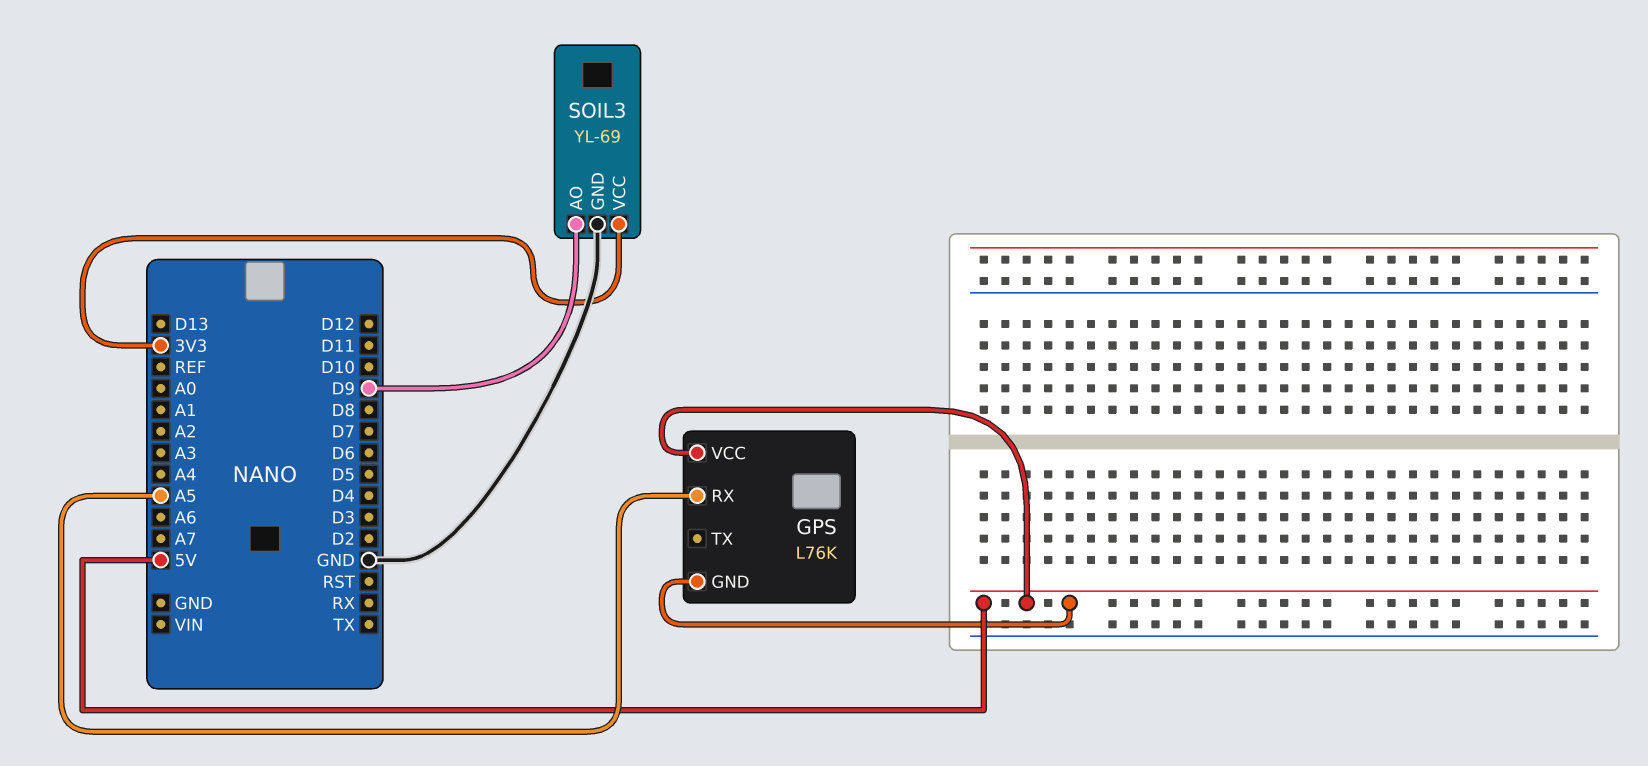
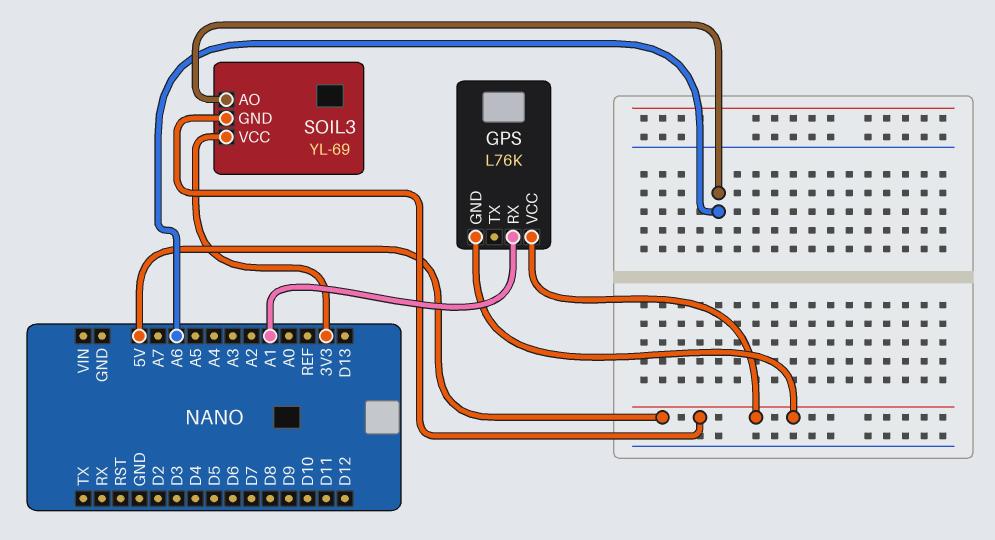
GPS pin RX: A5 -> A1
SOIL3 pin AO: D9 -> A6
SOIL3 pin GND: GND -> 5V

